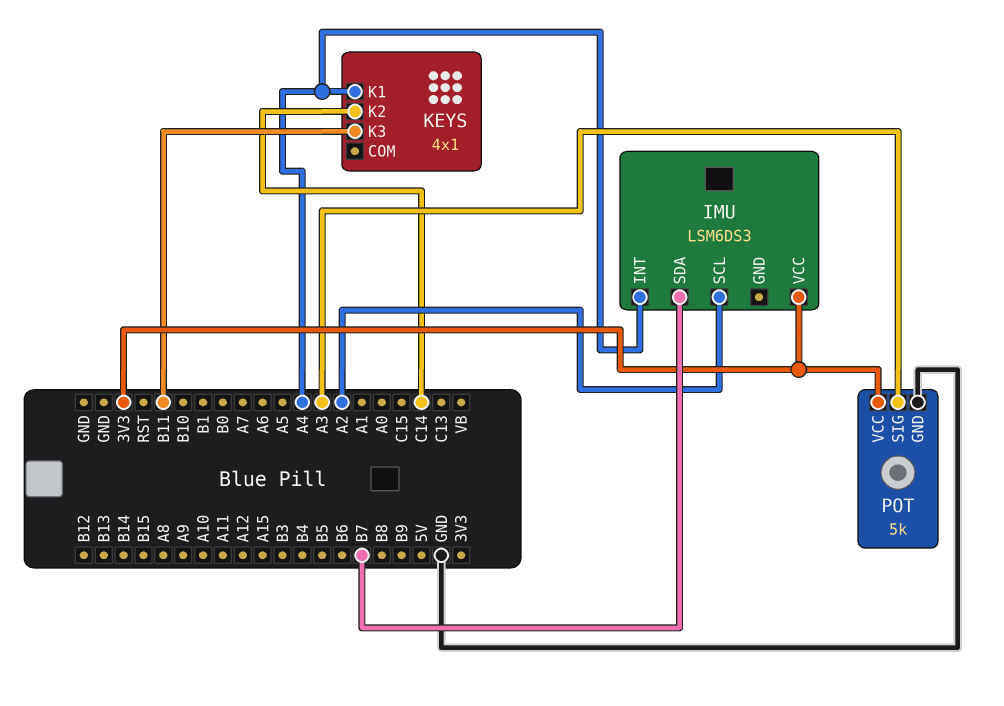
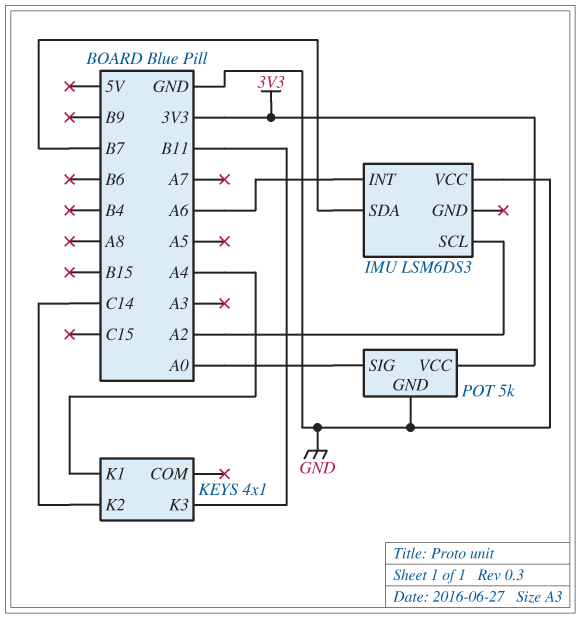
IMU pin INT: A4 -> A6
IMU pin VCC: 3V3 -> GND
POT pin SIG: A3 -> A0

